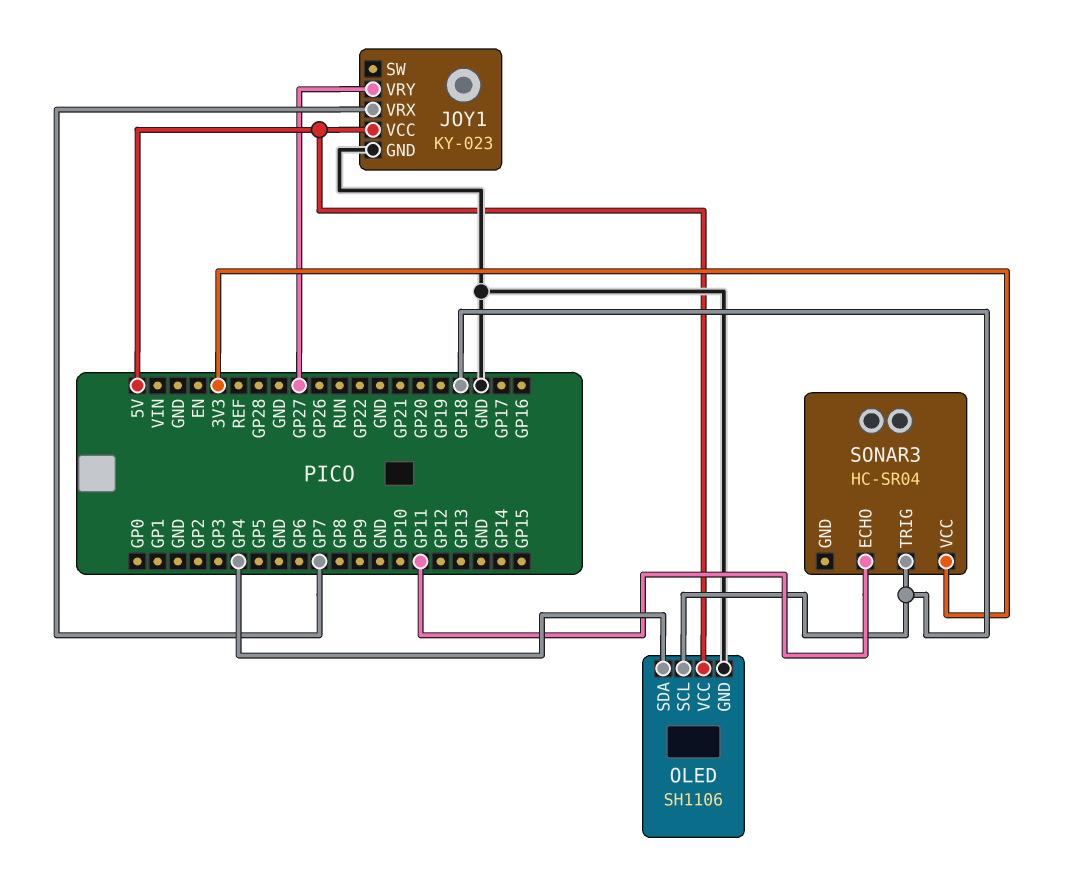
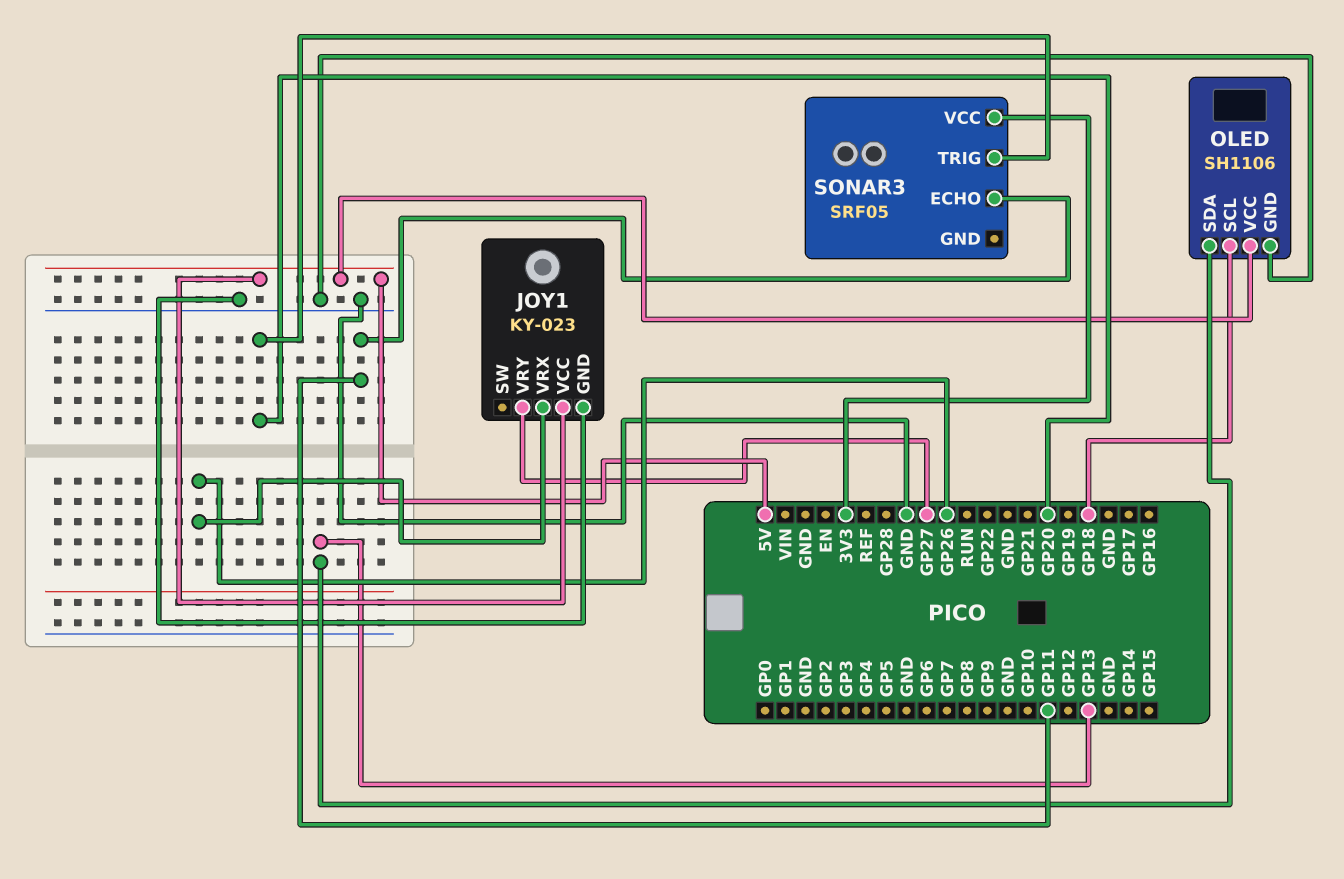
JOY1 pin VRX: GP7 -> GP26
OLED pin SDA: GP4 -> GP13
SONAR3: HC-SR04 -> SRF05
SONAR3 pin TRIG: GP18 -> GP20

